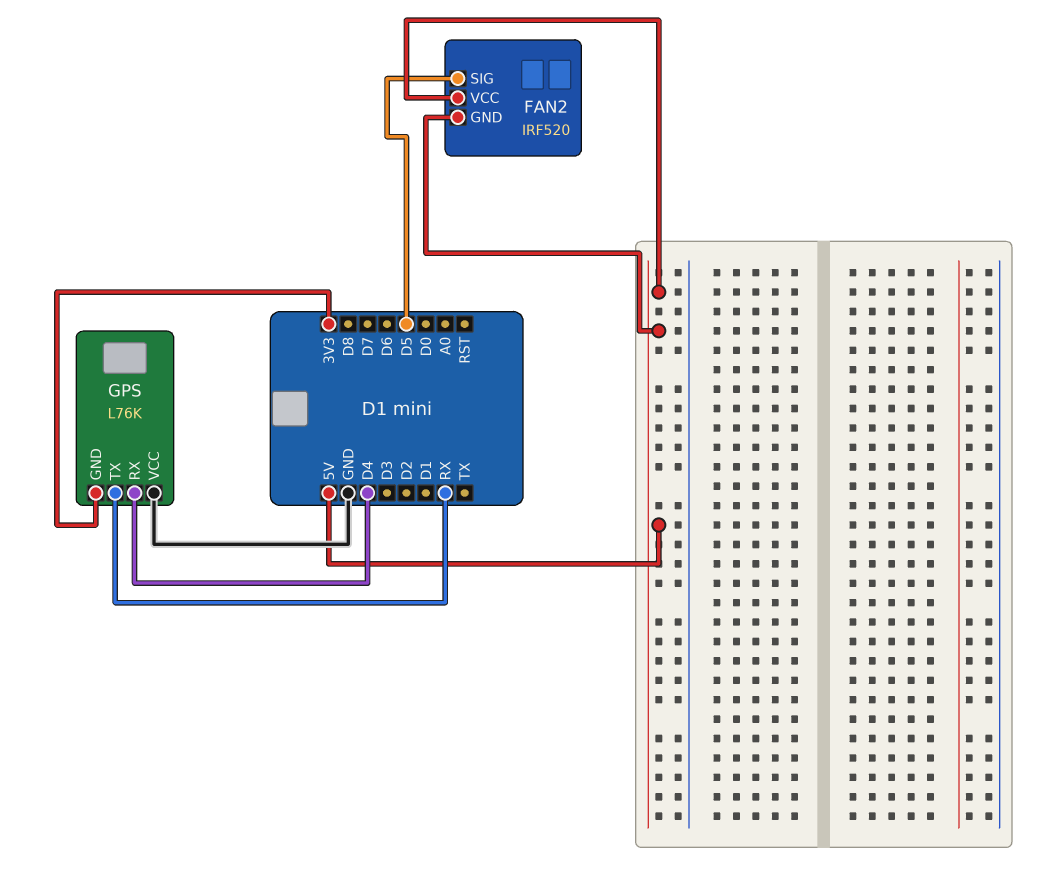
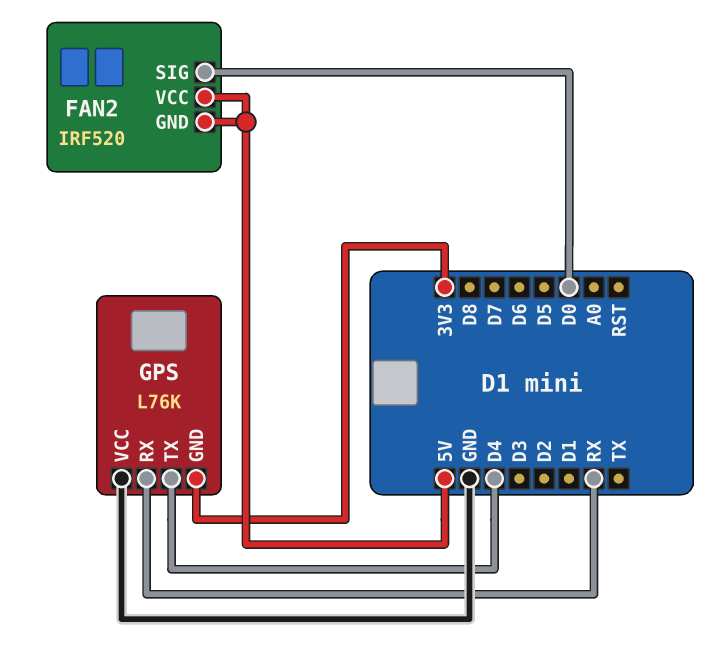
FAN2 pin SIG: D5 -> D0
GPS pin RX: D4 -> RX
GPS pin TX: RX -> D4

